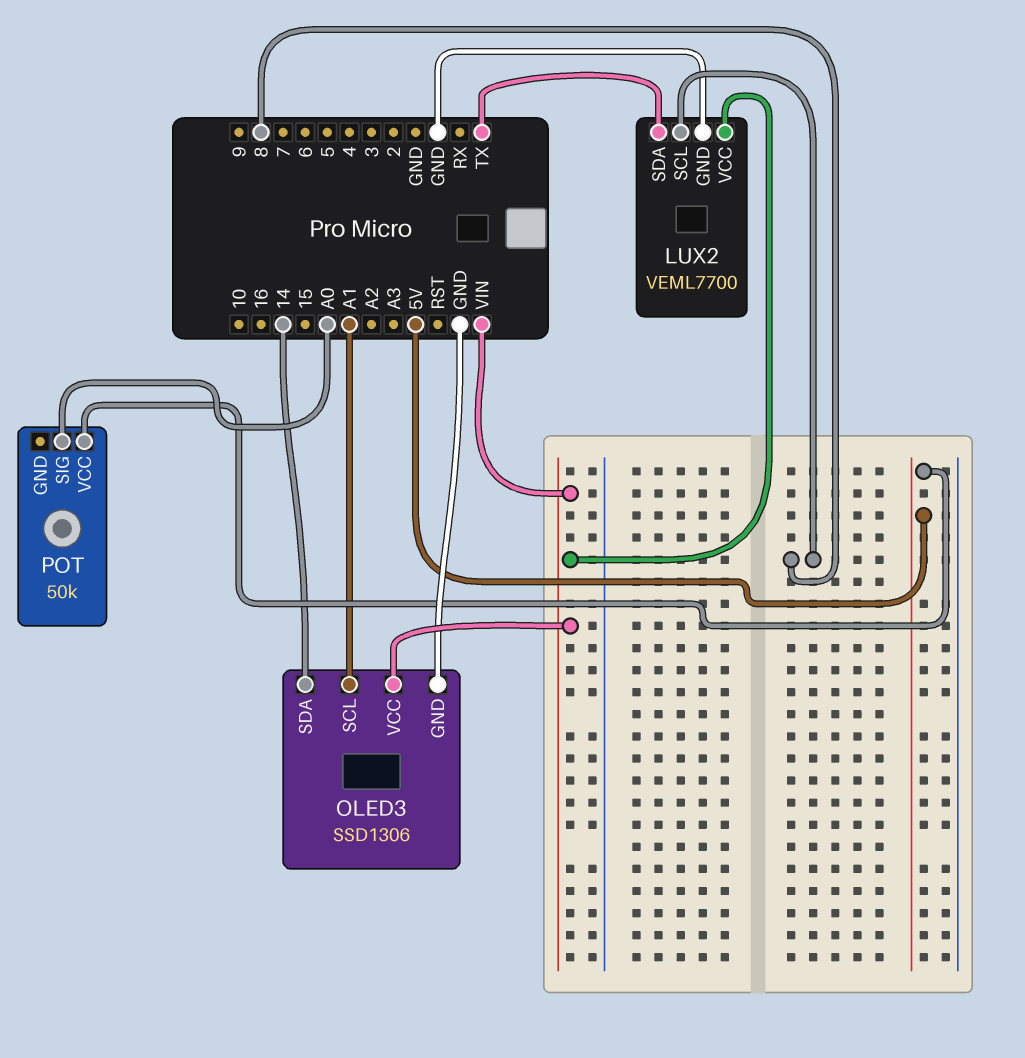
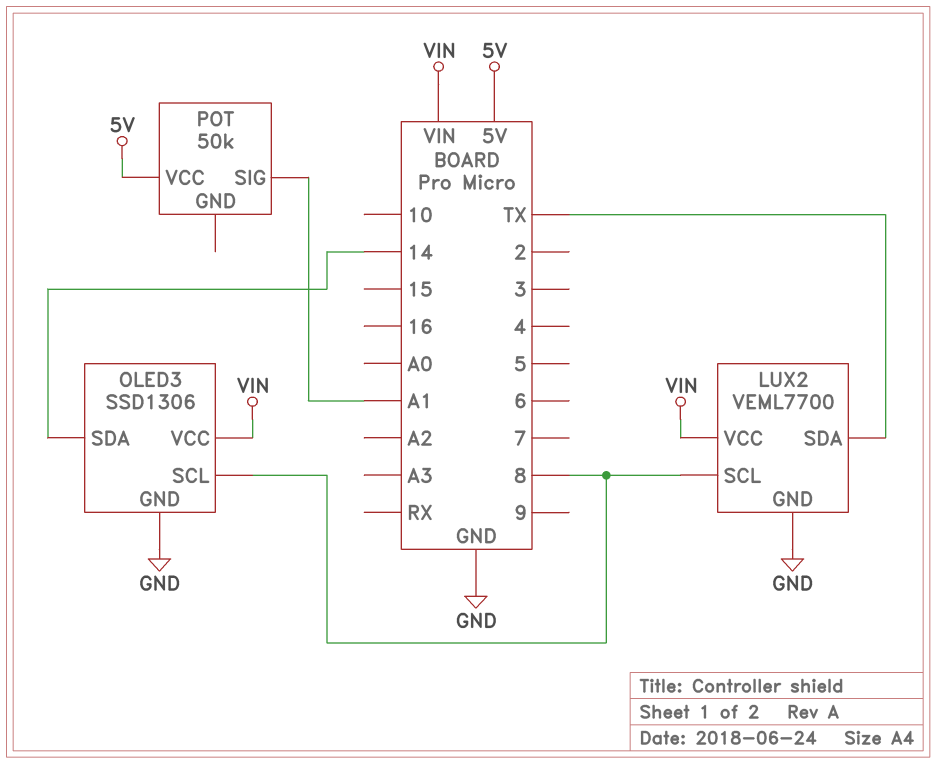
OLED3 pin SCL: A1 -> 8
POT pin SIG: A0 -> A1

